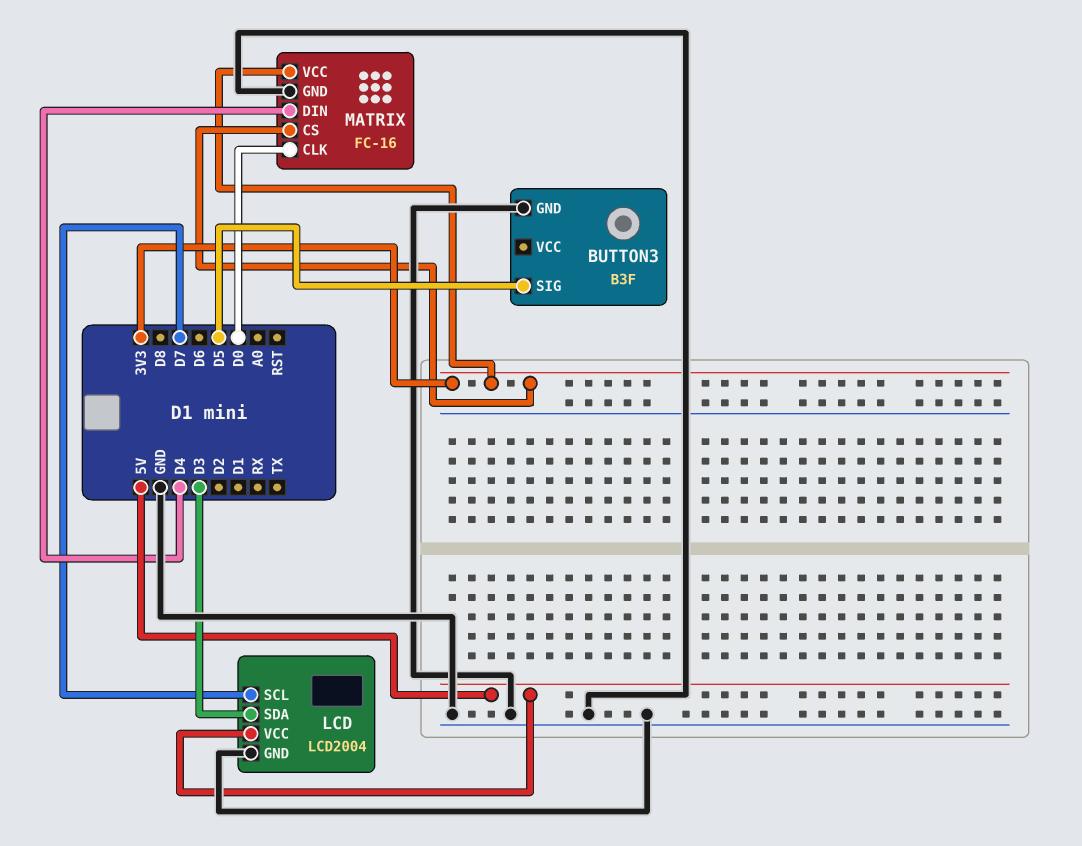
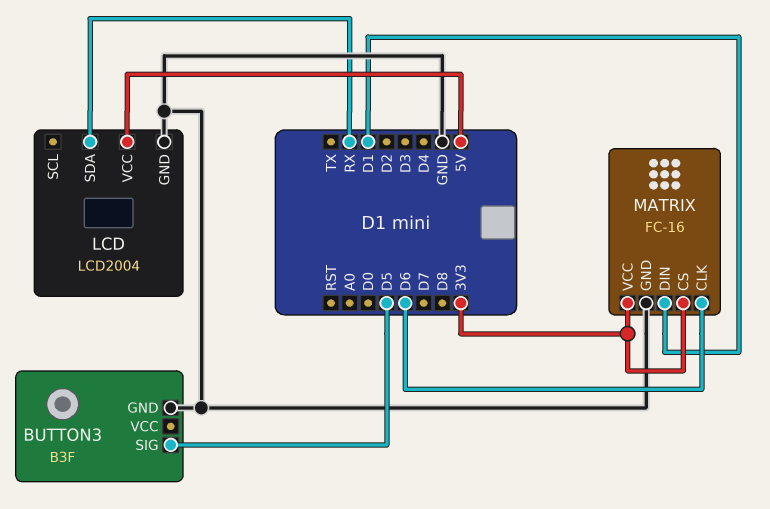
LCD pin SCL: D7 -> none
LCD pin SDA: D3 -> RX
MATRIX pin CLK: D0 -> D6
MATRIX pin DIN: D4 -> D1

